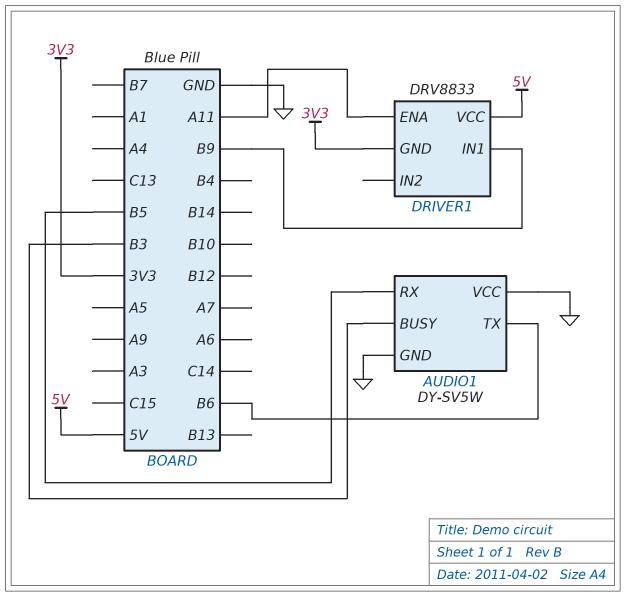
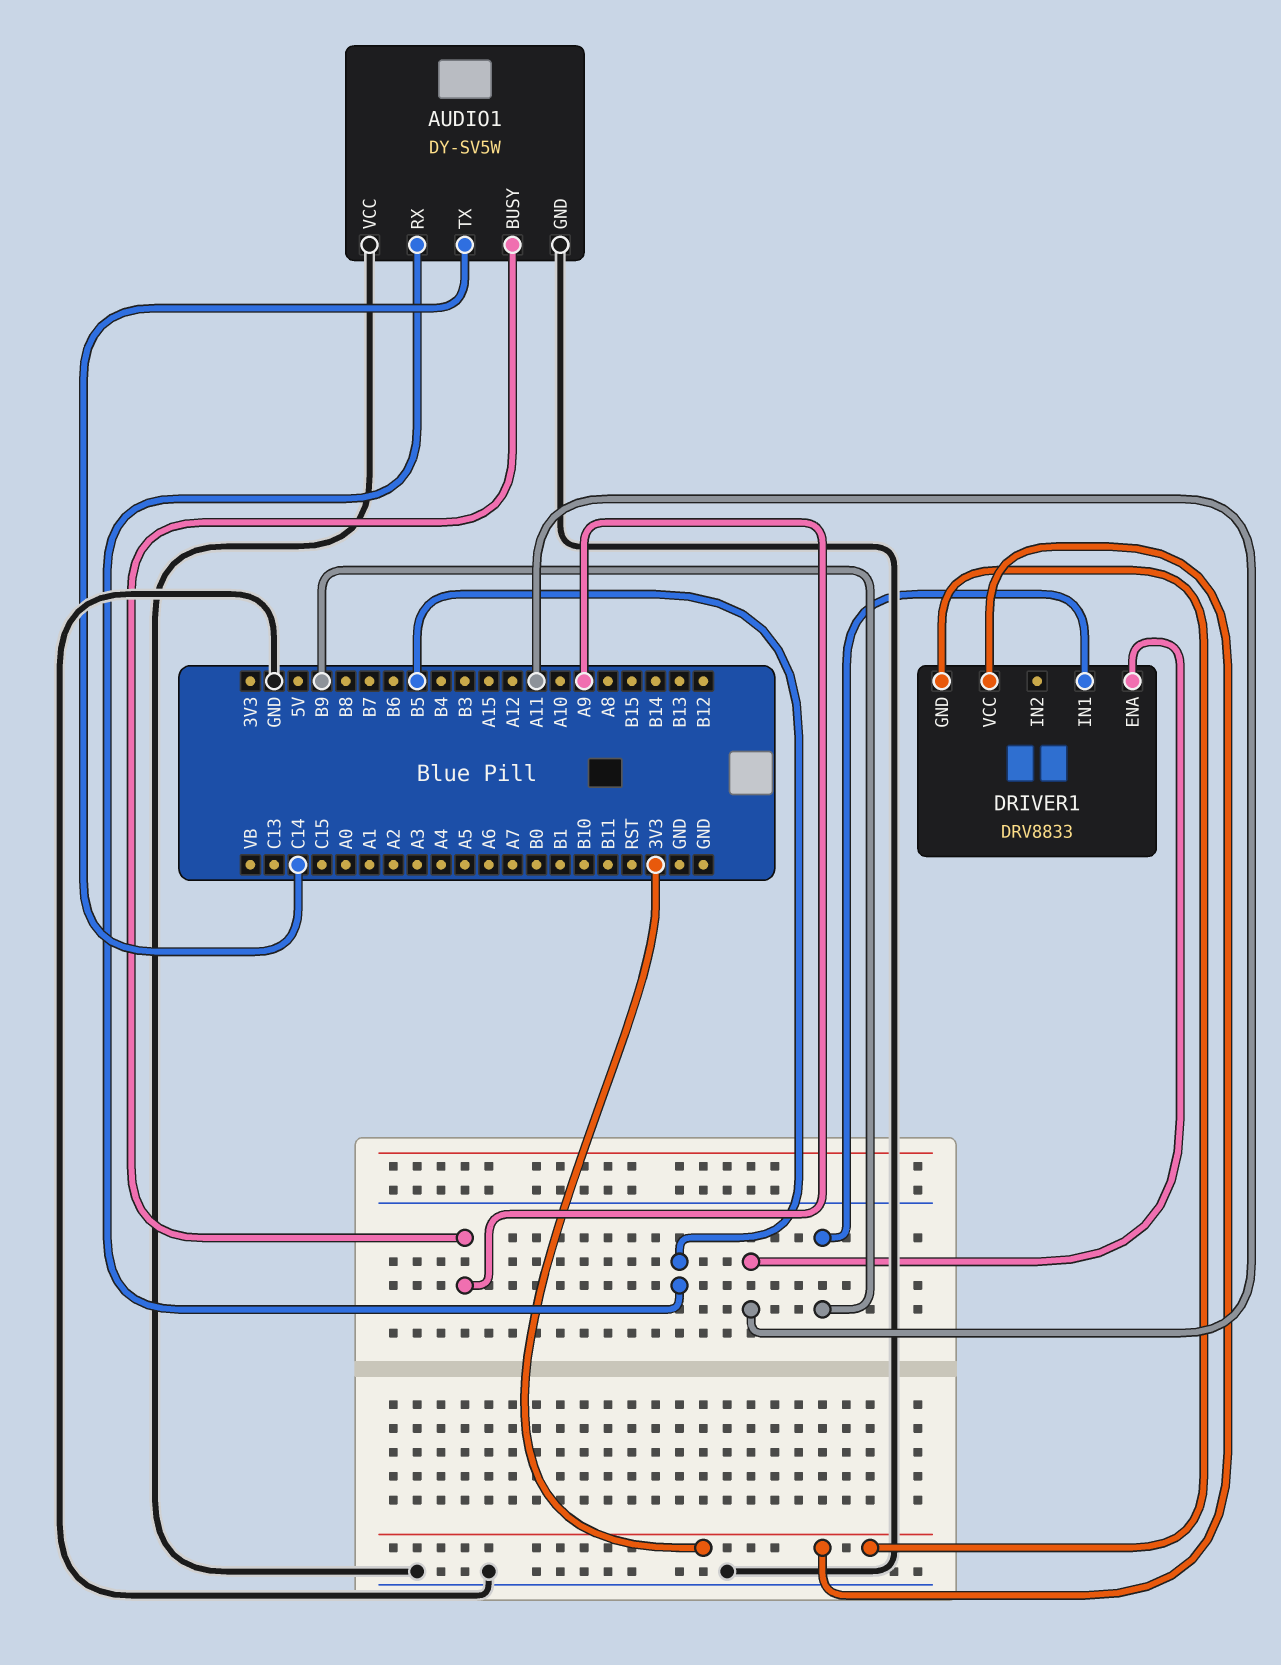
AUDIO1 pin BUSY: B3 -> A9
AUDIO1 pin TX: B6 -> C14
DRIVER1 pin VCC: 5V -> 3V3

